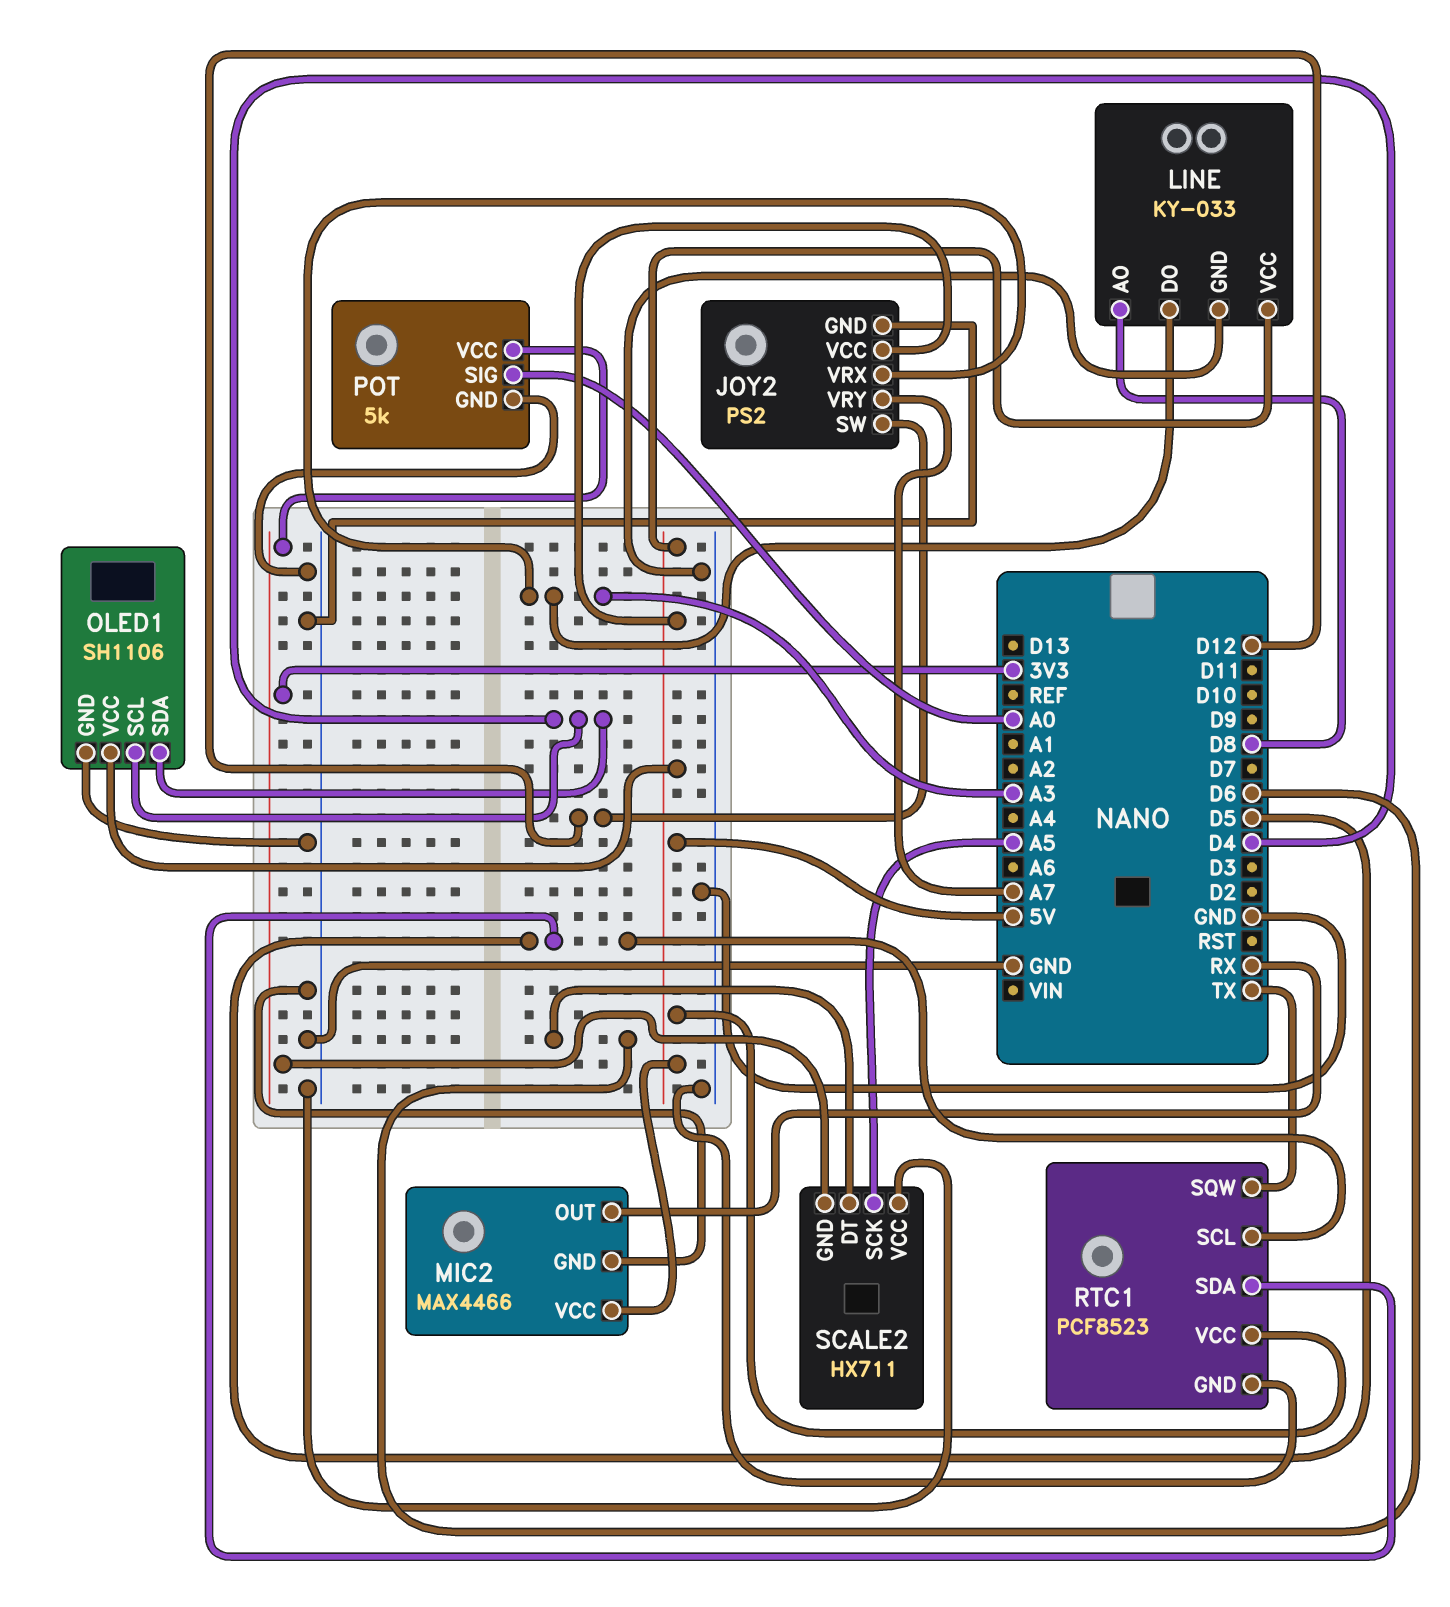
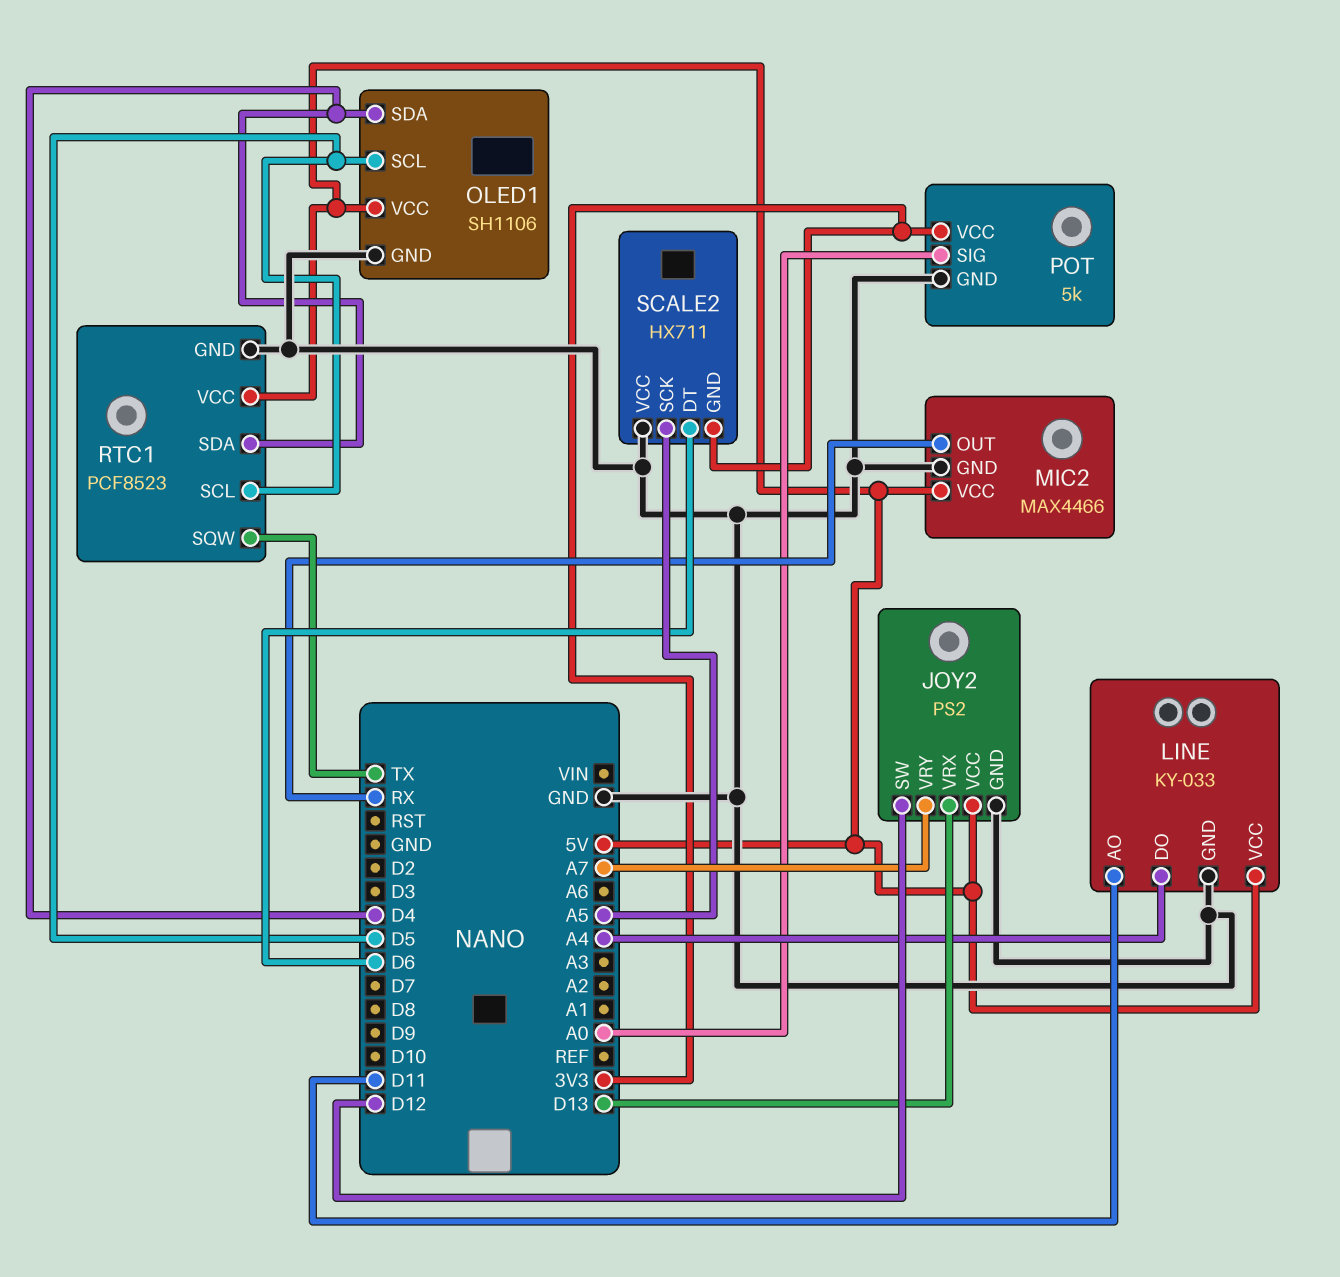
JOY2 pin VRX: A3 -> D13
LINE pin AO: D8 -> D11
LINE pin DO: A3 -> A4
OLED1 pin SCL: D4 -> D5
RTC1 pin SDA: D5 -> D4

